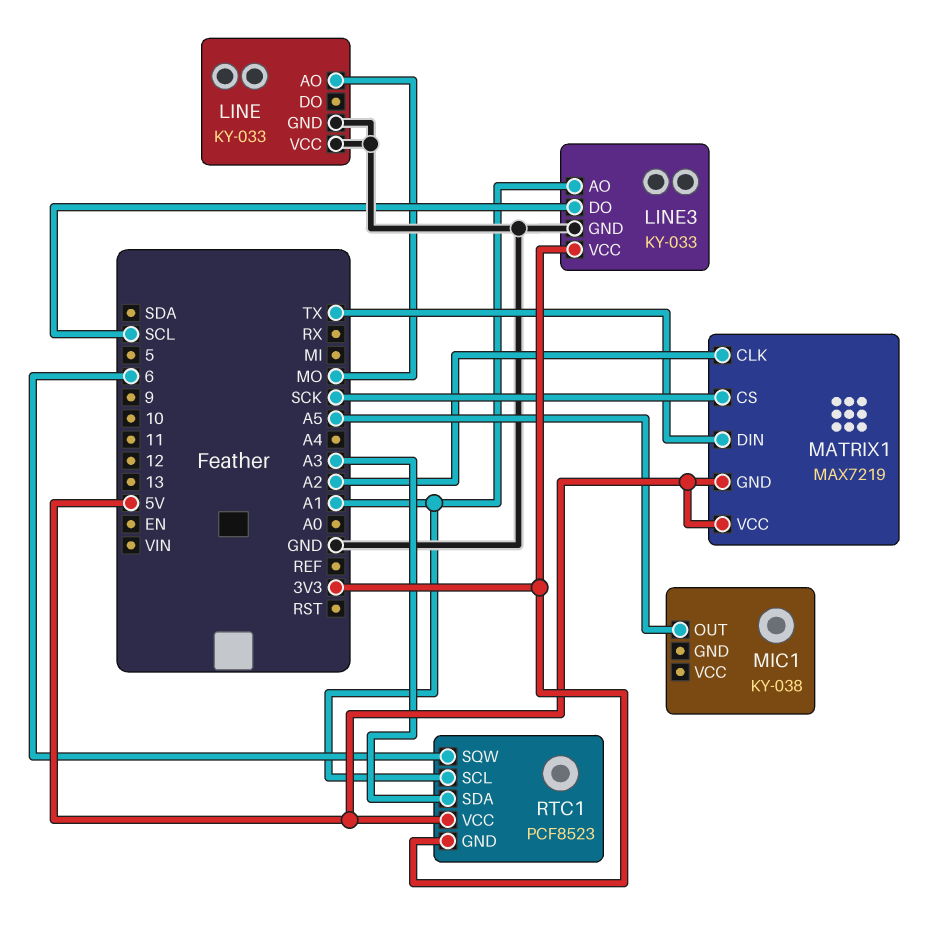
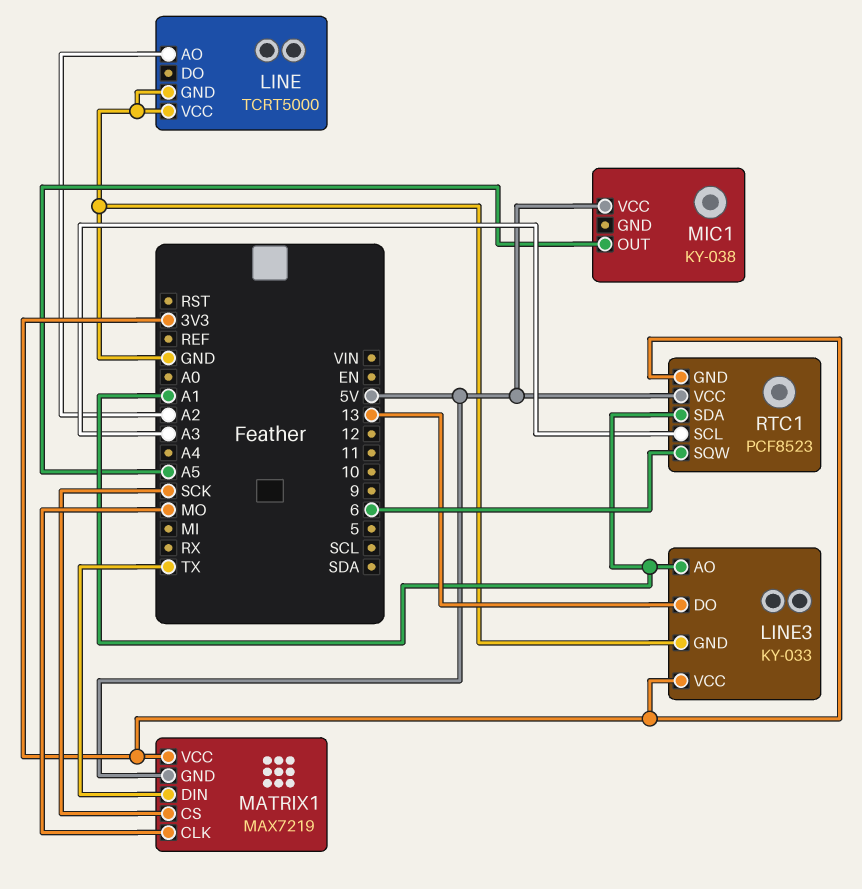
LINE: KY-033 -> TCRT5000
LINE pin AO: MO -> A2
LINE3 pin DO: SCL -> 13
MATRIX1 pin CLK: A2 -> MO
MATRIX1 pin VCC: 5V -> 3V3
MIC1 pin VCC: none -> 5V
RTC1 pin SCL: A1 -> A3
RTC1 pin SDA: A3 -> A1

